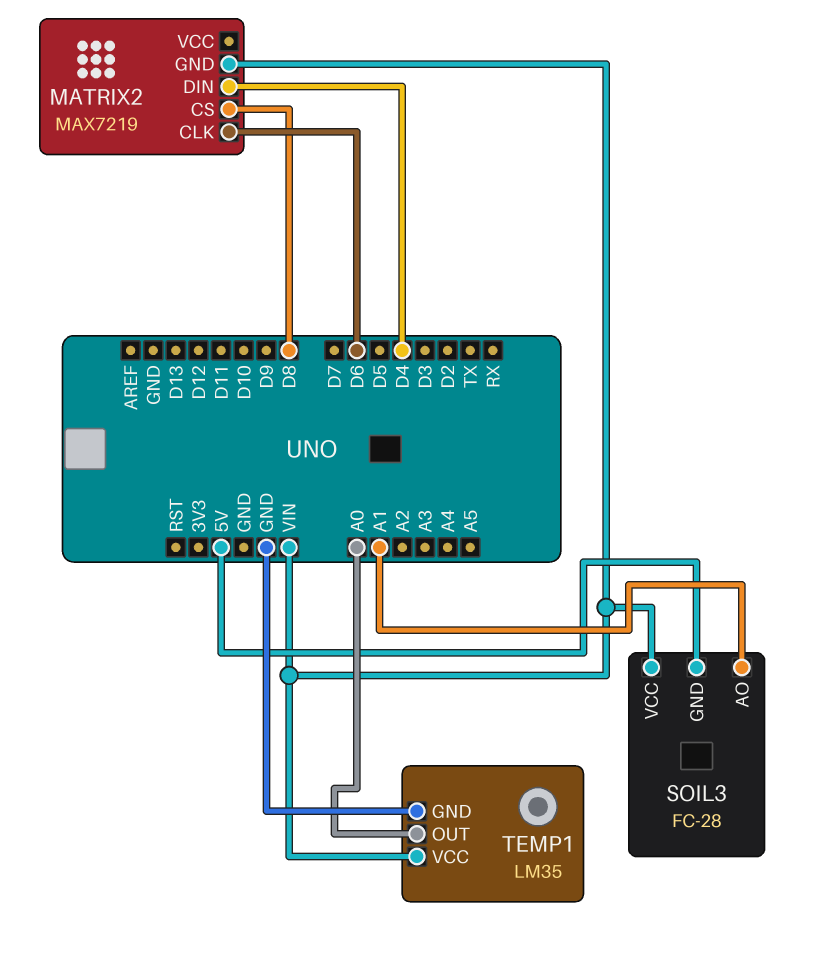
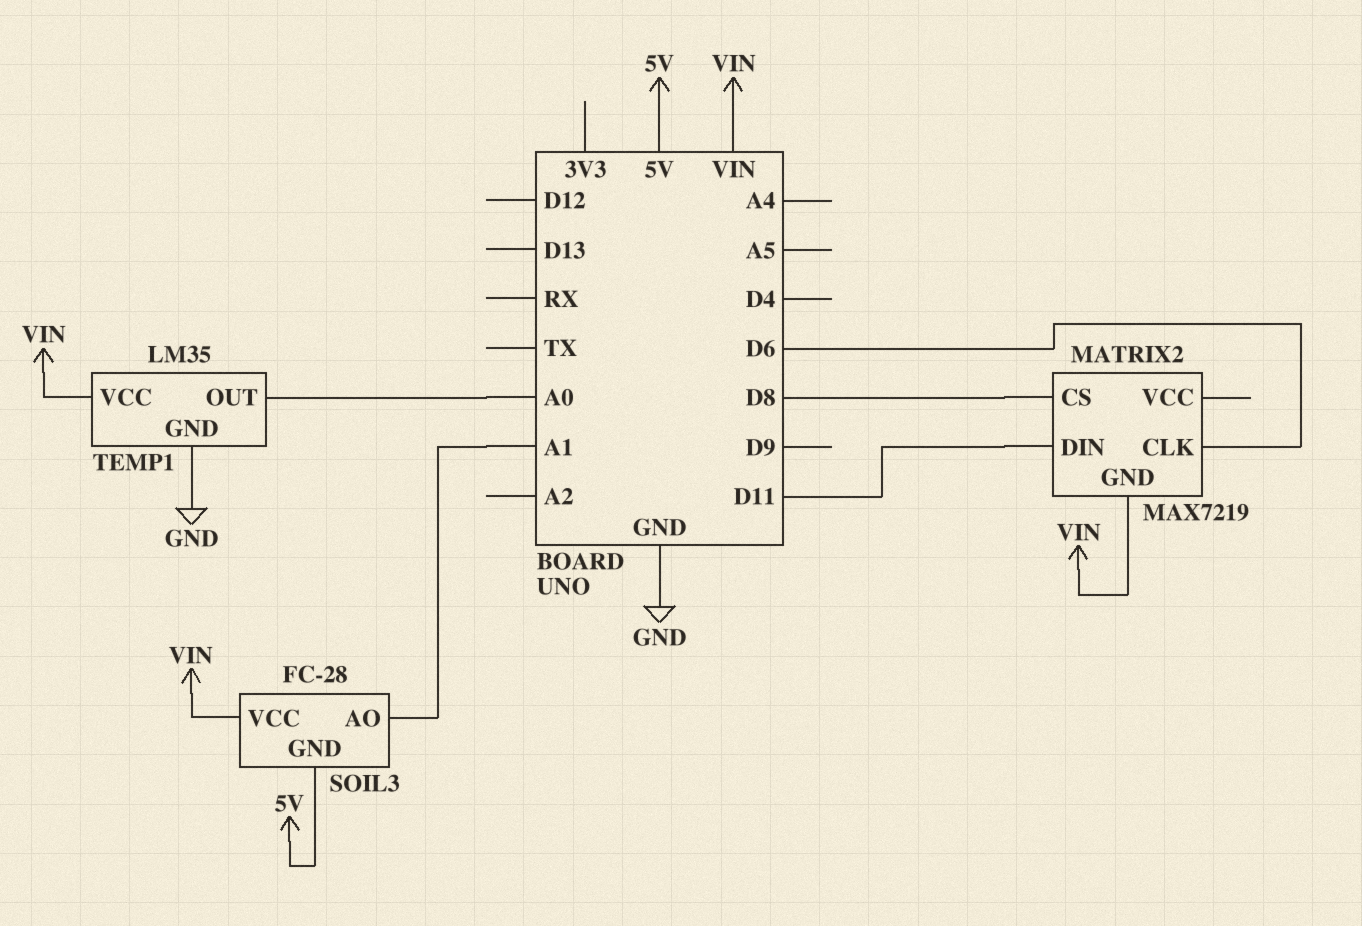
MATRIX2 pin DIN: D4 -> D11

